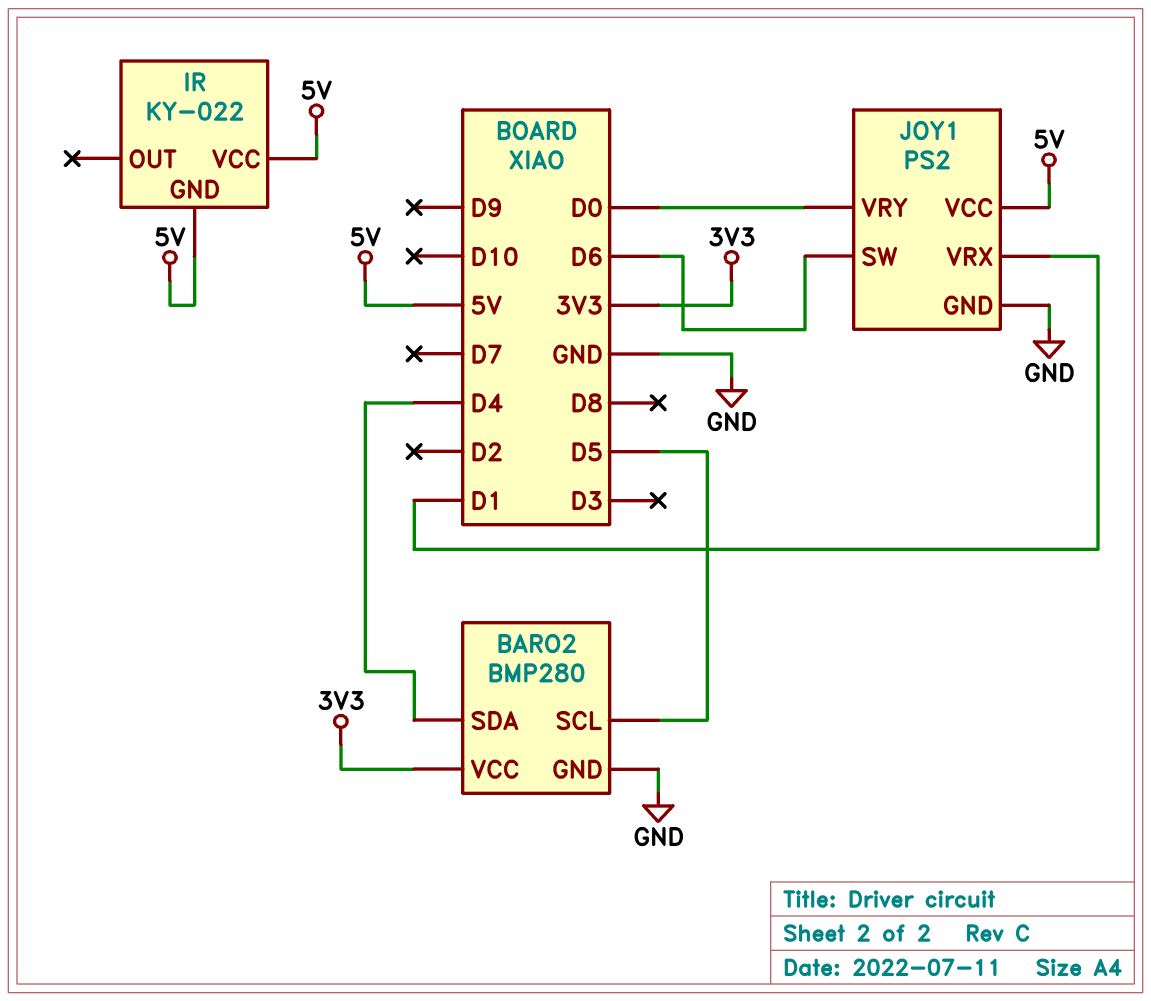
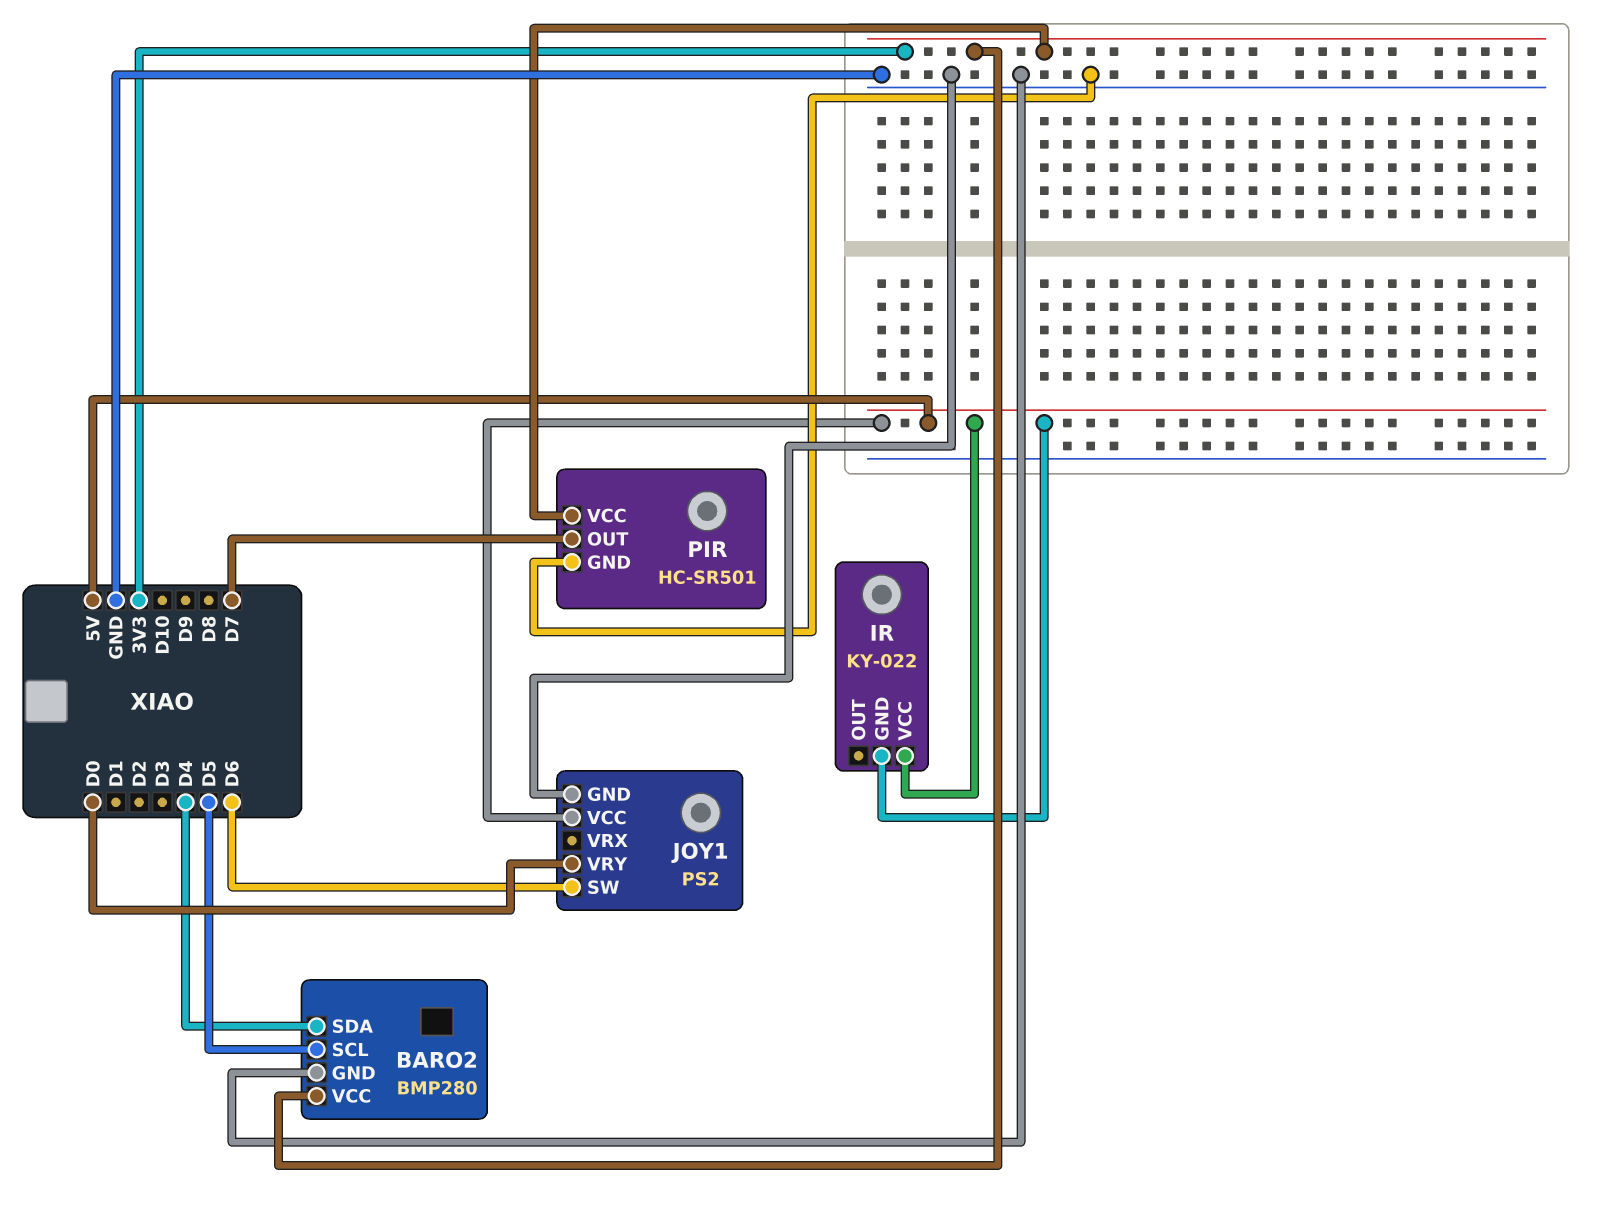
JOY1 pin VRX: D1 -> none
PIR: none -> HC-SR501
PIR pin GND: none -> GND
PIR pin OUT: none -> D7
PIR pin VCC: none -> 3V3

